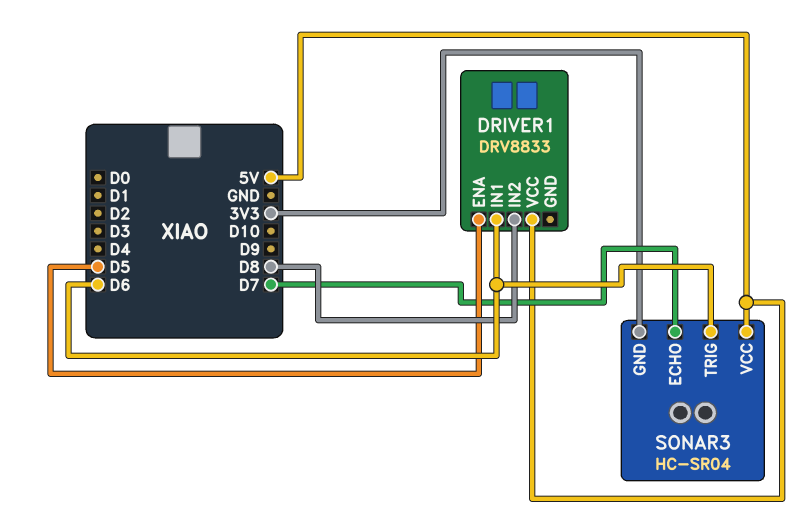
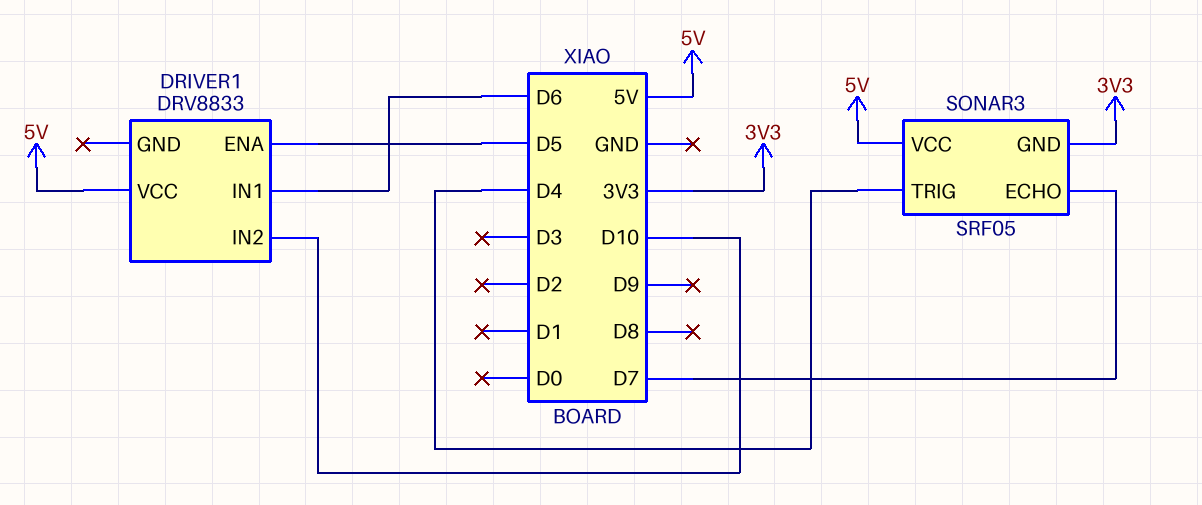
DRIVER1 pin IN2: D8 -> D10
SONAR3: HC-SR04 -> SRF05
SONAR3 pin TRIG: D6 -> D4

